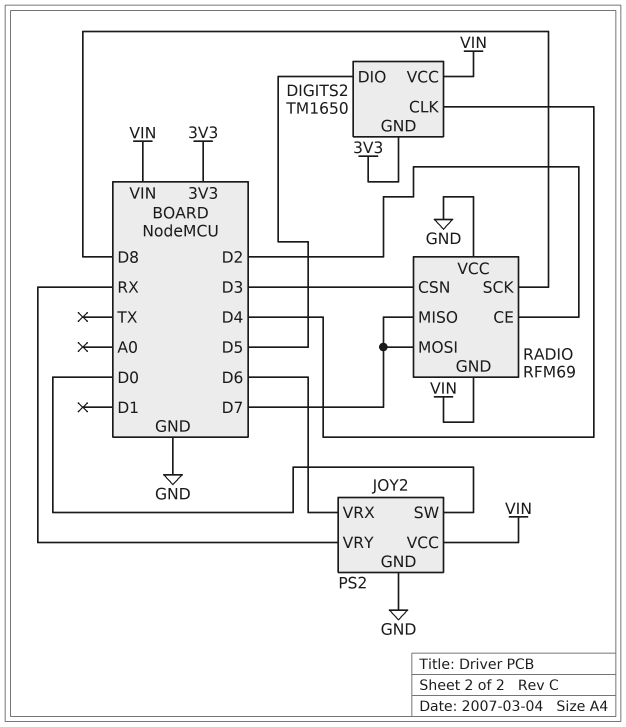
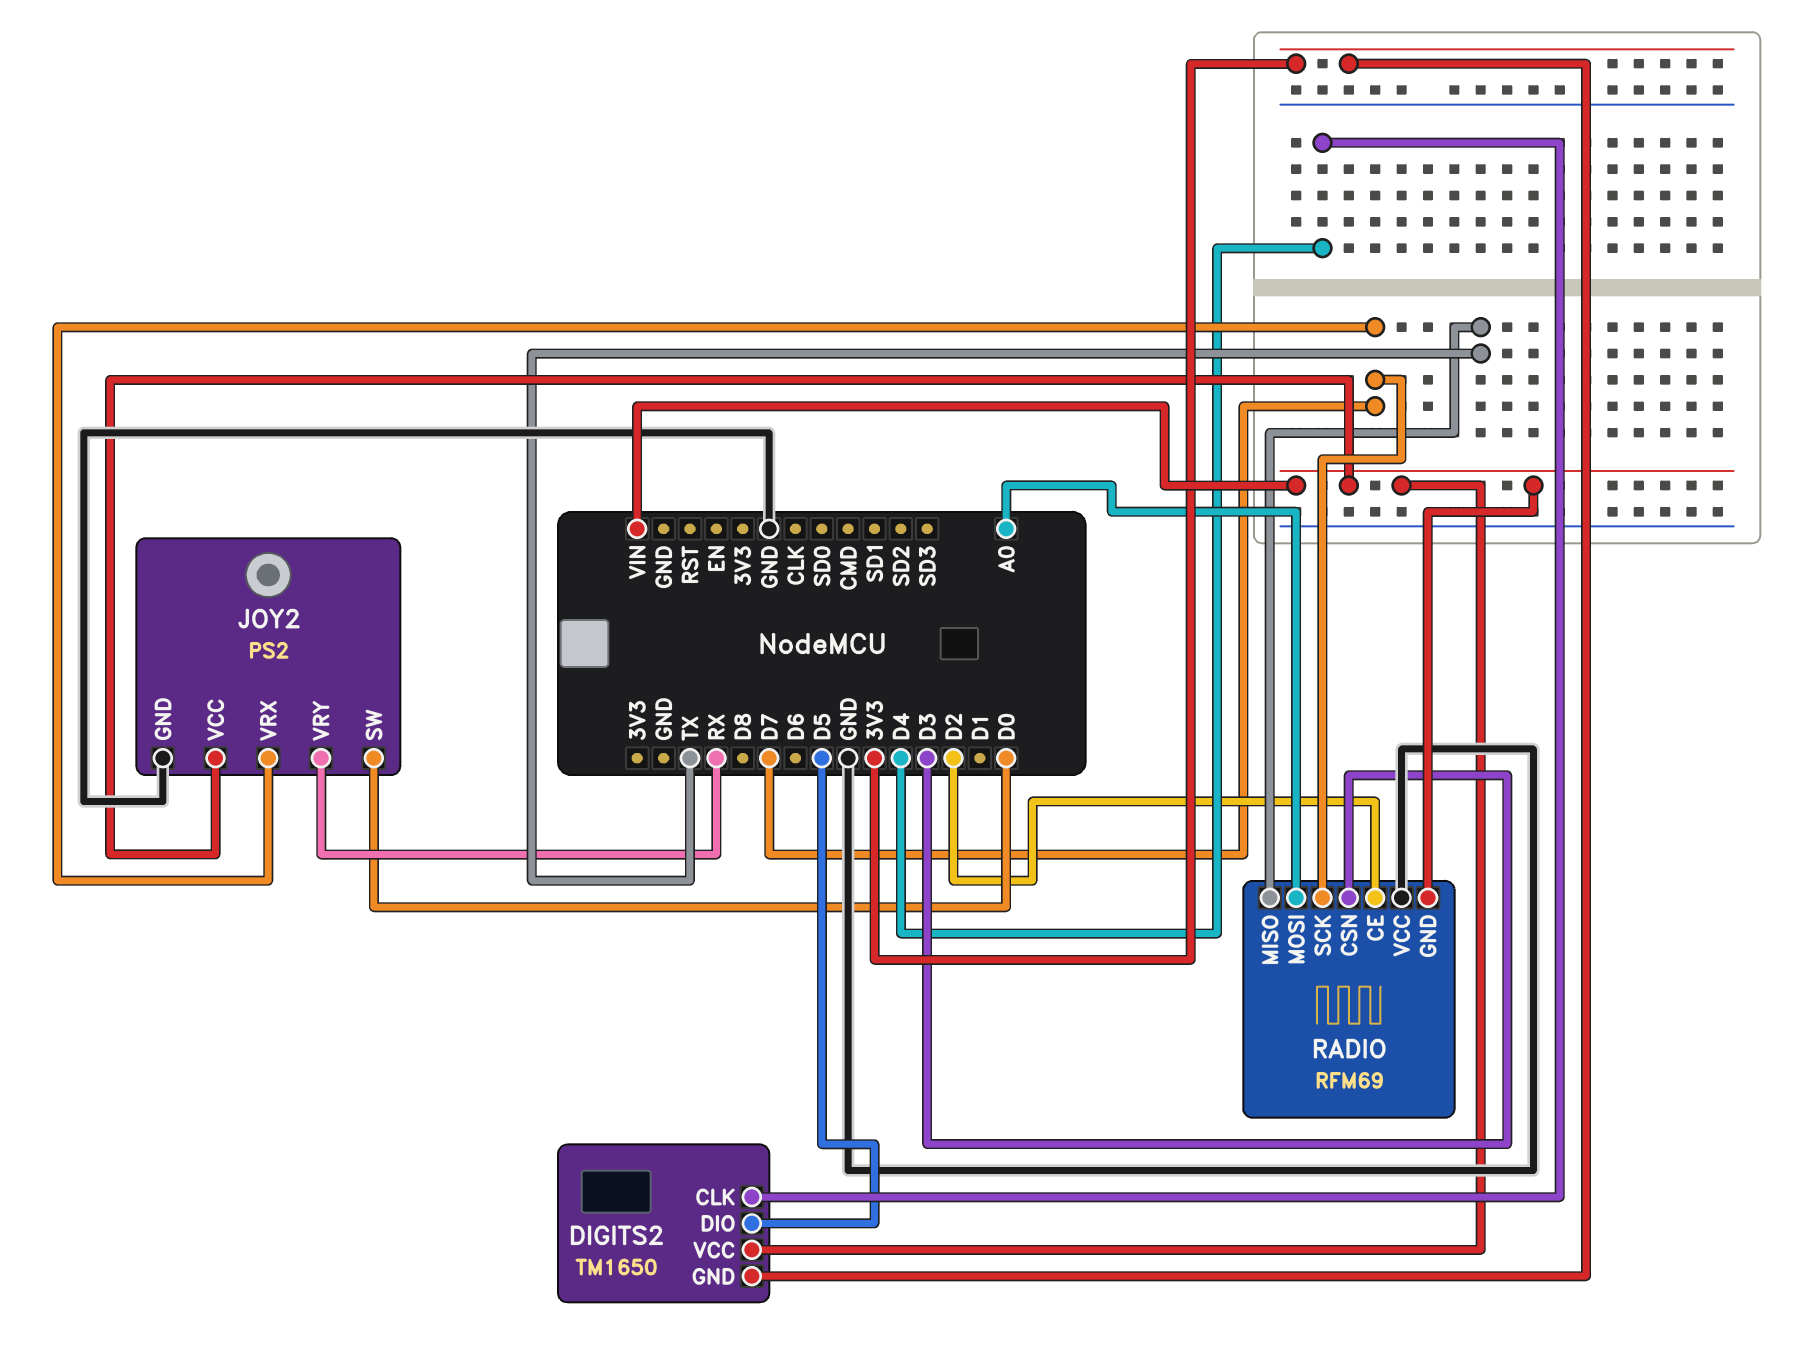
JOY2 pin VRX: D6 -> D7
RADIO pin MISO: D7 -> TX
RADIO pin MOSI: D7 -> A0
RADIO pin SCK: D8 -> D7

